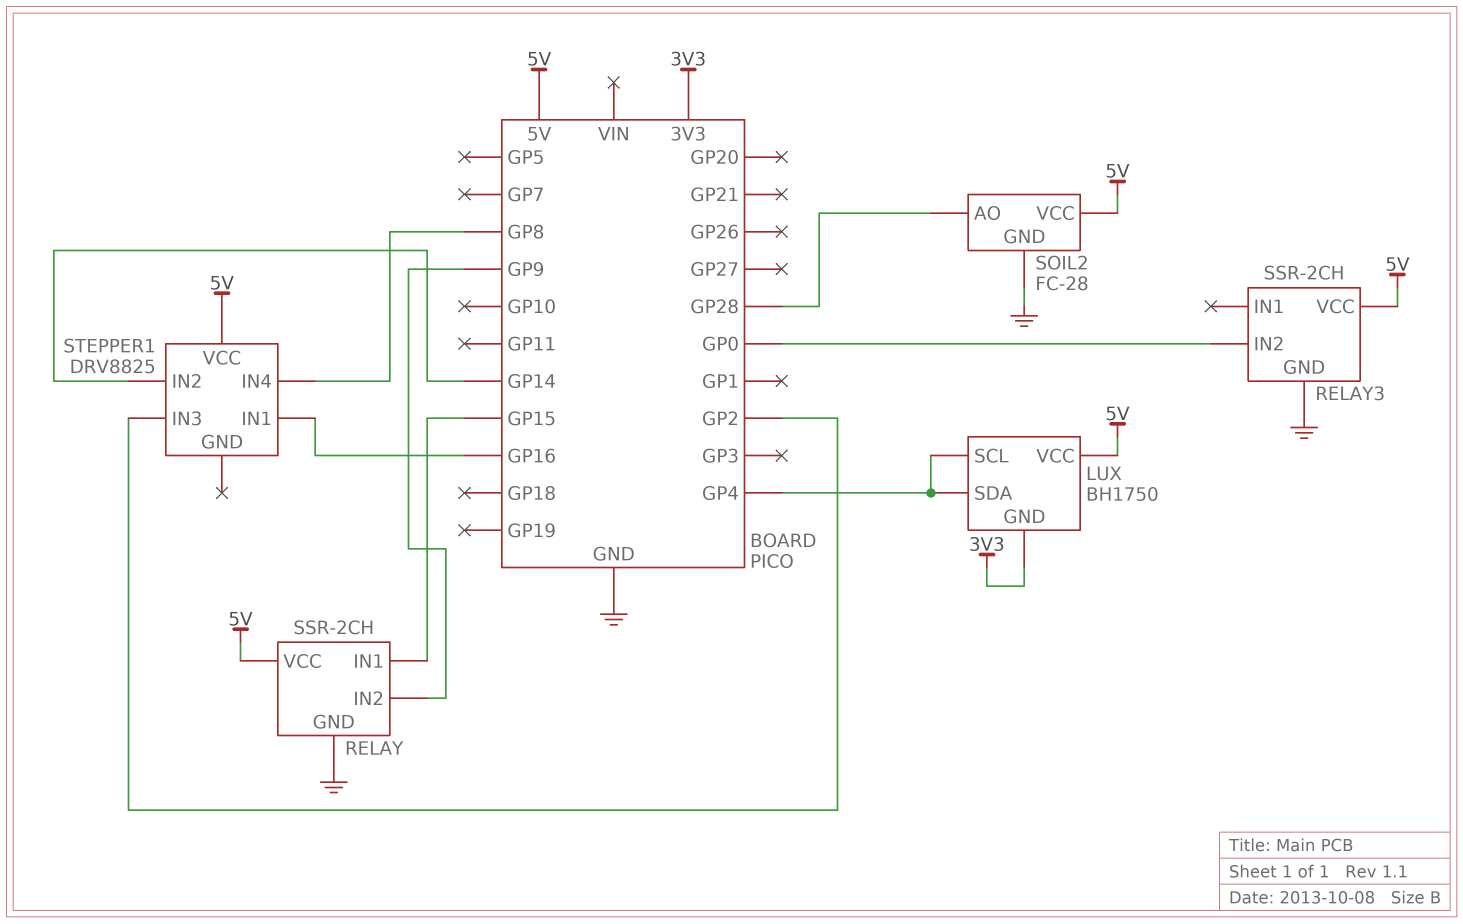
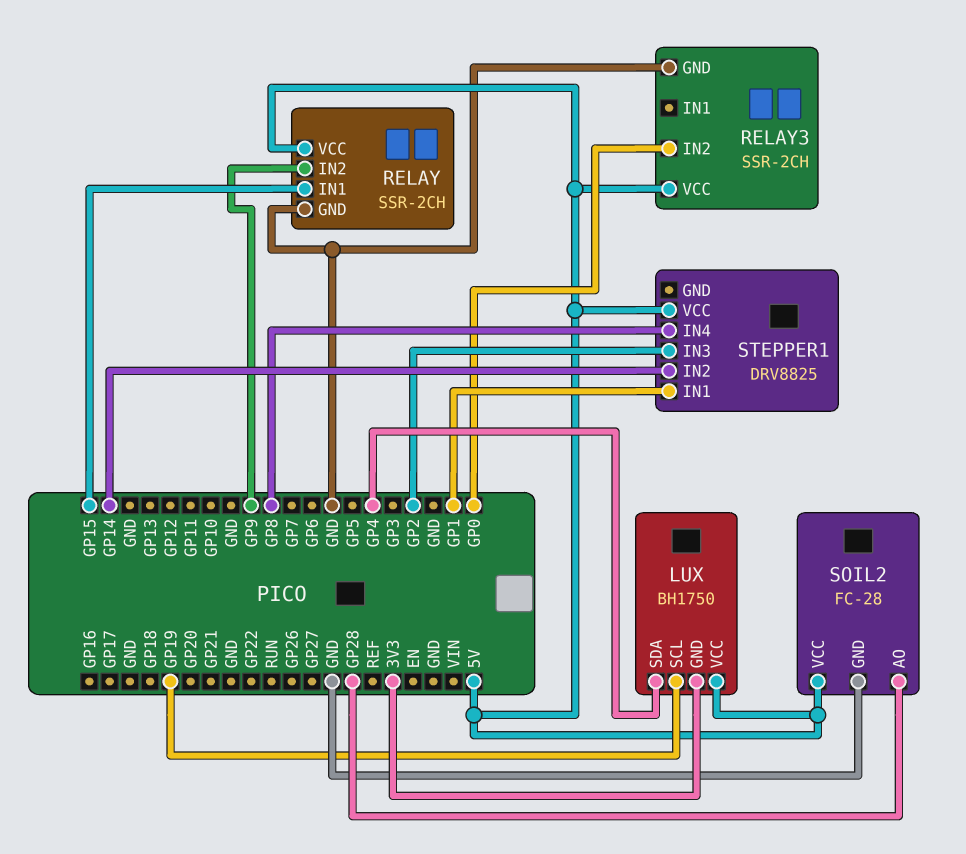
LUX pin SCL: GP4 -> GP19
STEPPER1 pin IN1: GP16 -> GP1

